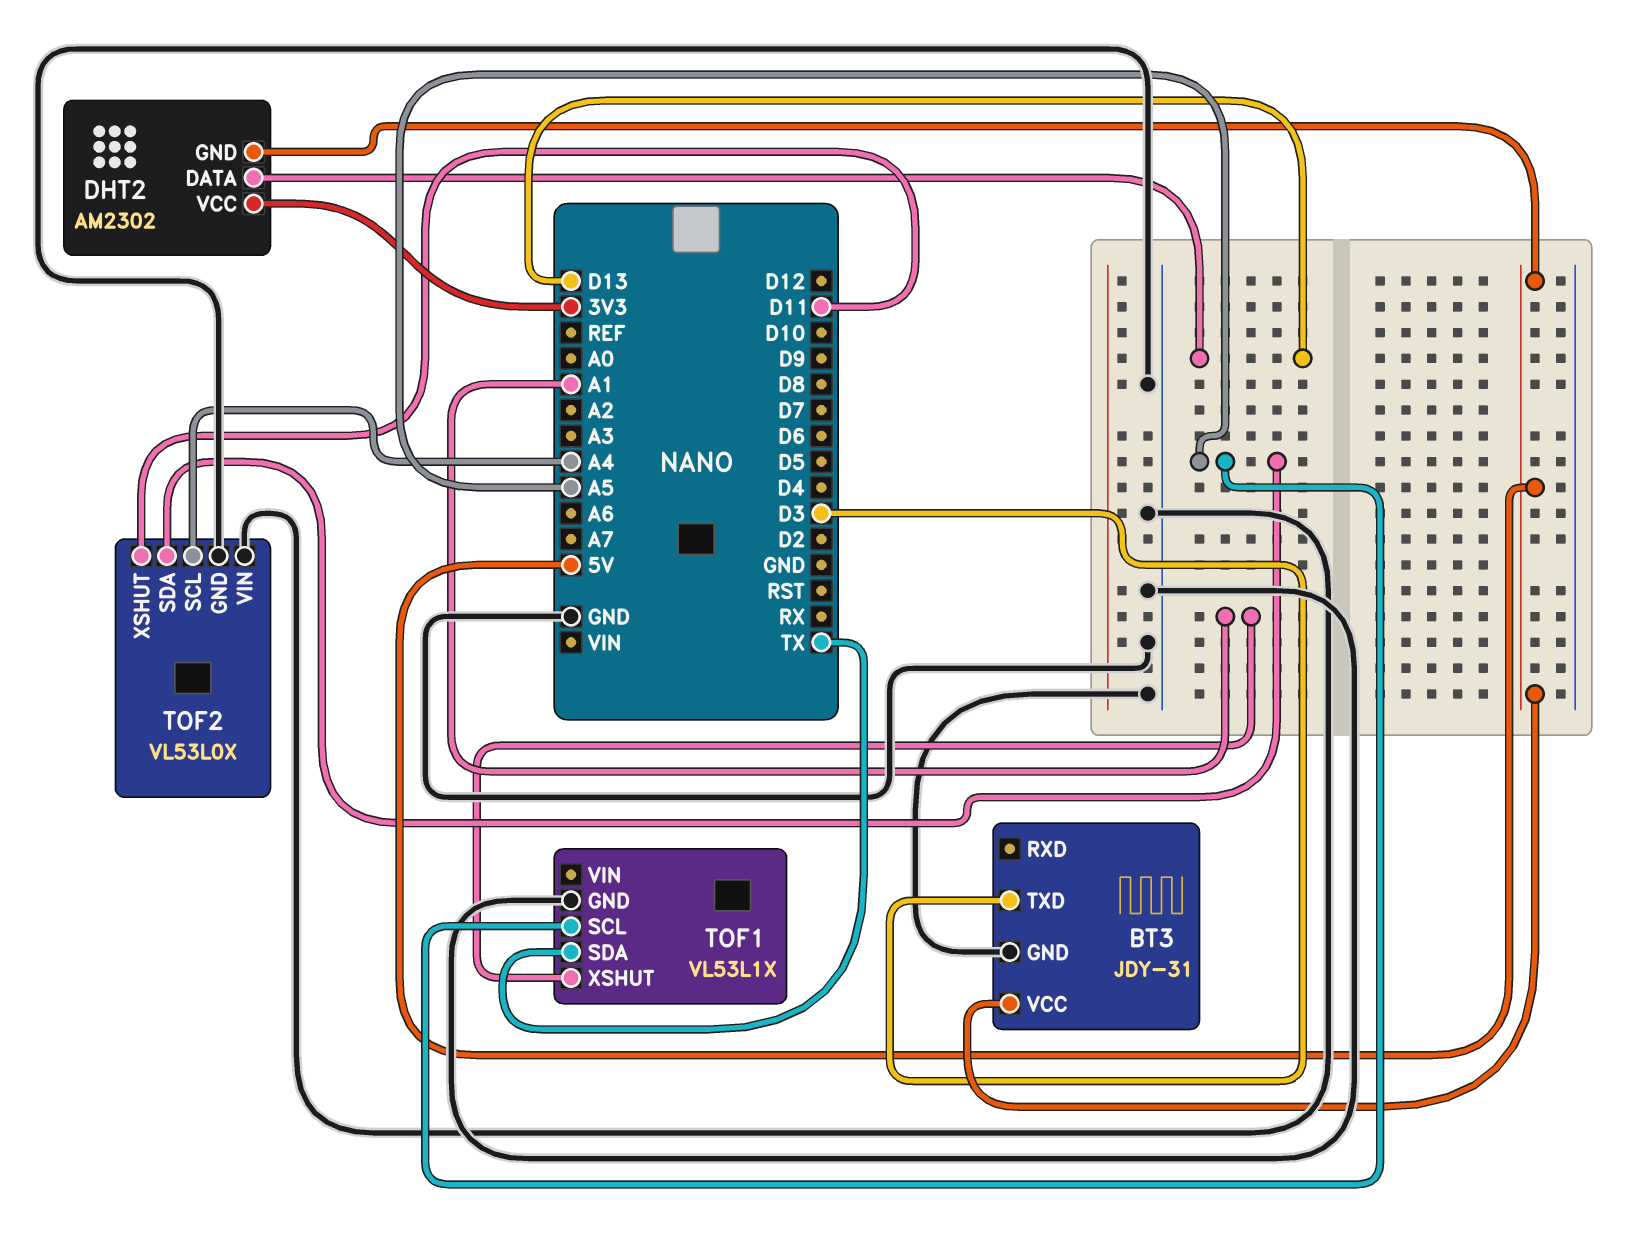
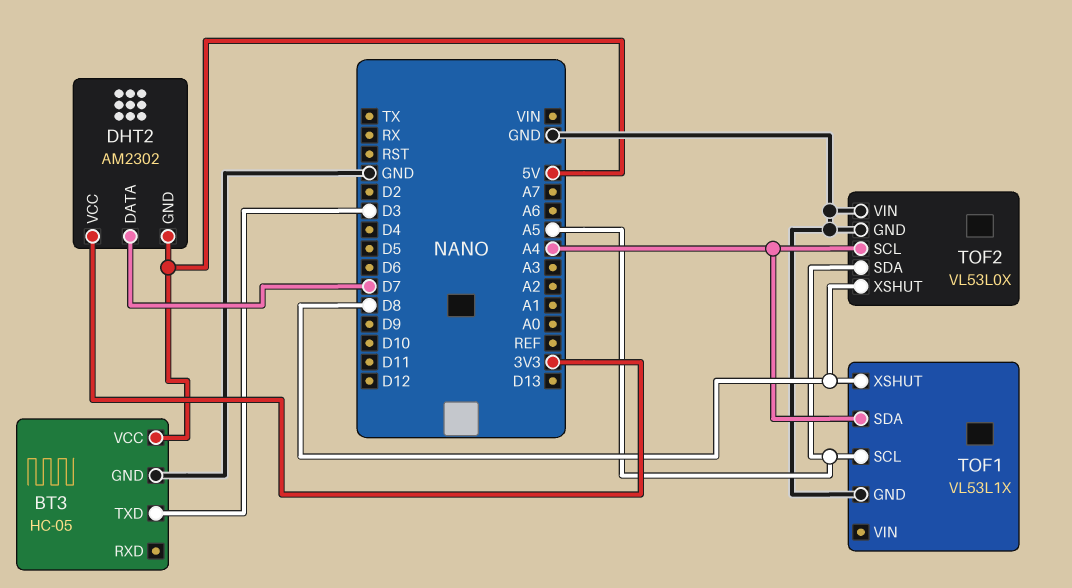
BT3: JDY-31 -> HC-05
DHT2 pin DATA: D13 -> D7
TOF1 pin SDA: TX -> A4
TOF1 pin XSHUT: A1 -> D8
TOF2 pin XSHUT: D11 -> D8

